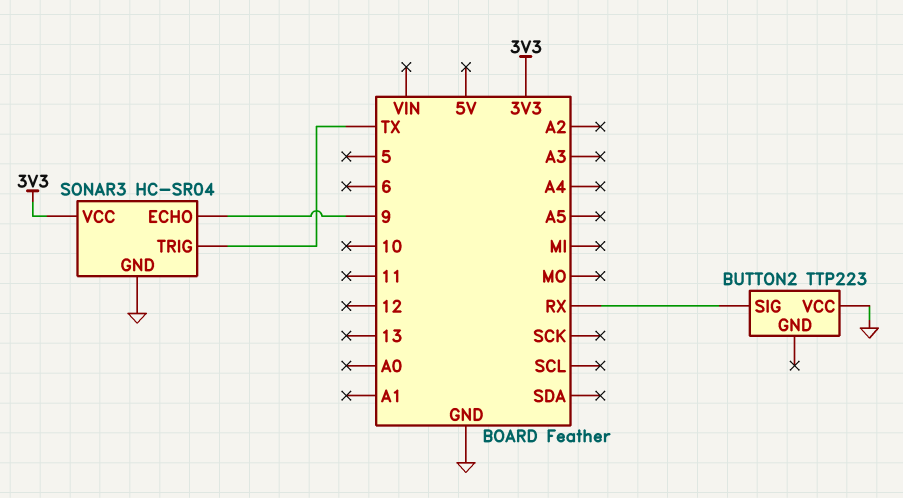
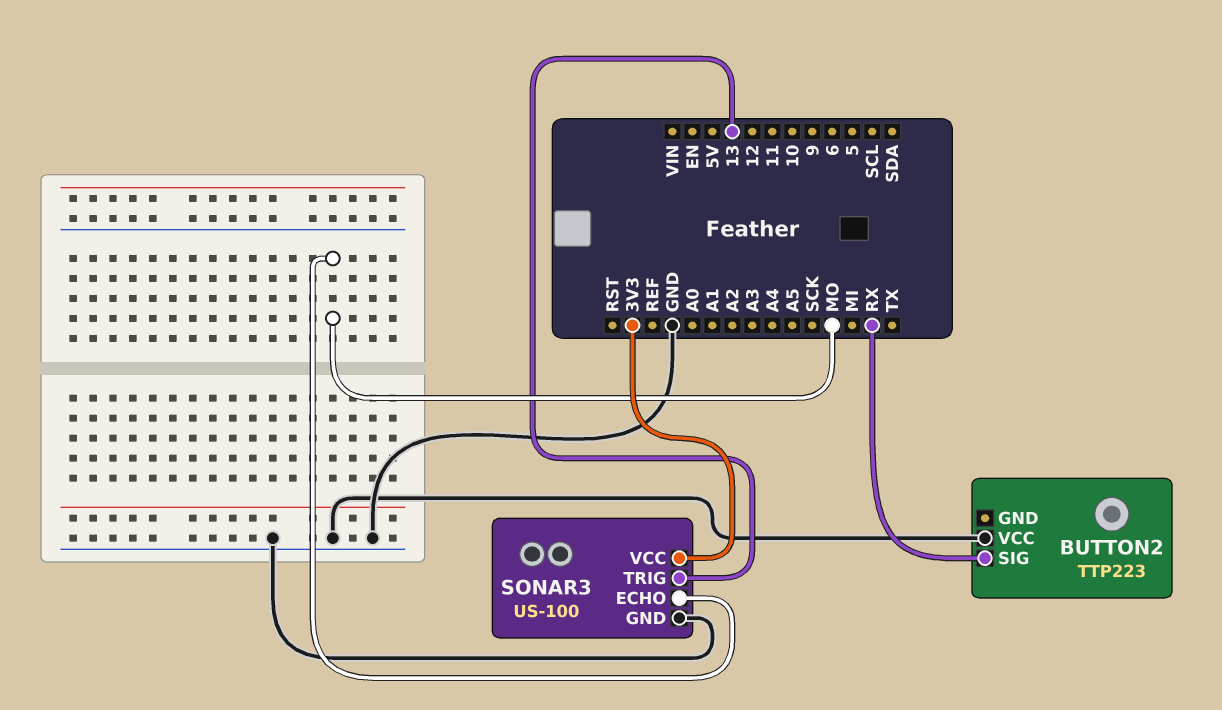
SONAR3: HC-SR04 -> US-100
SONAR3 pin ECHO: 9 -> MO
SONAR3 pin TRIG: TX -> 13

